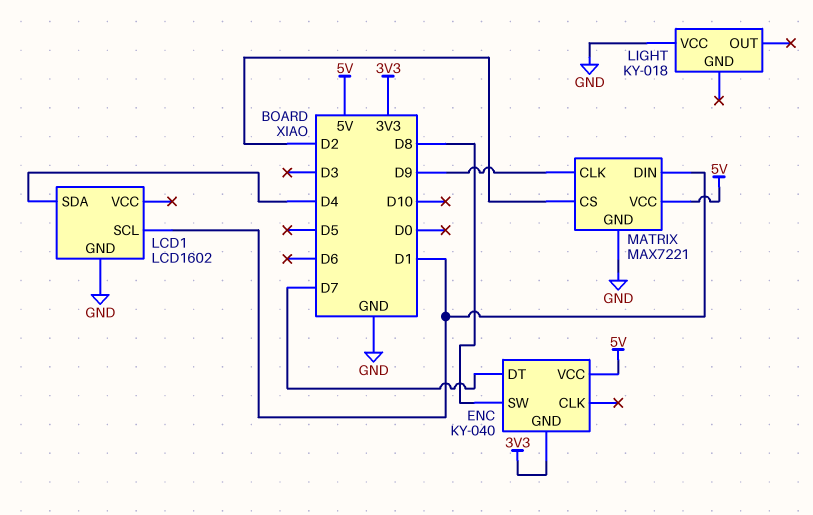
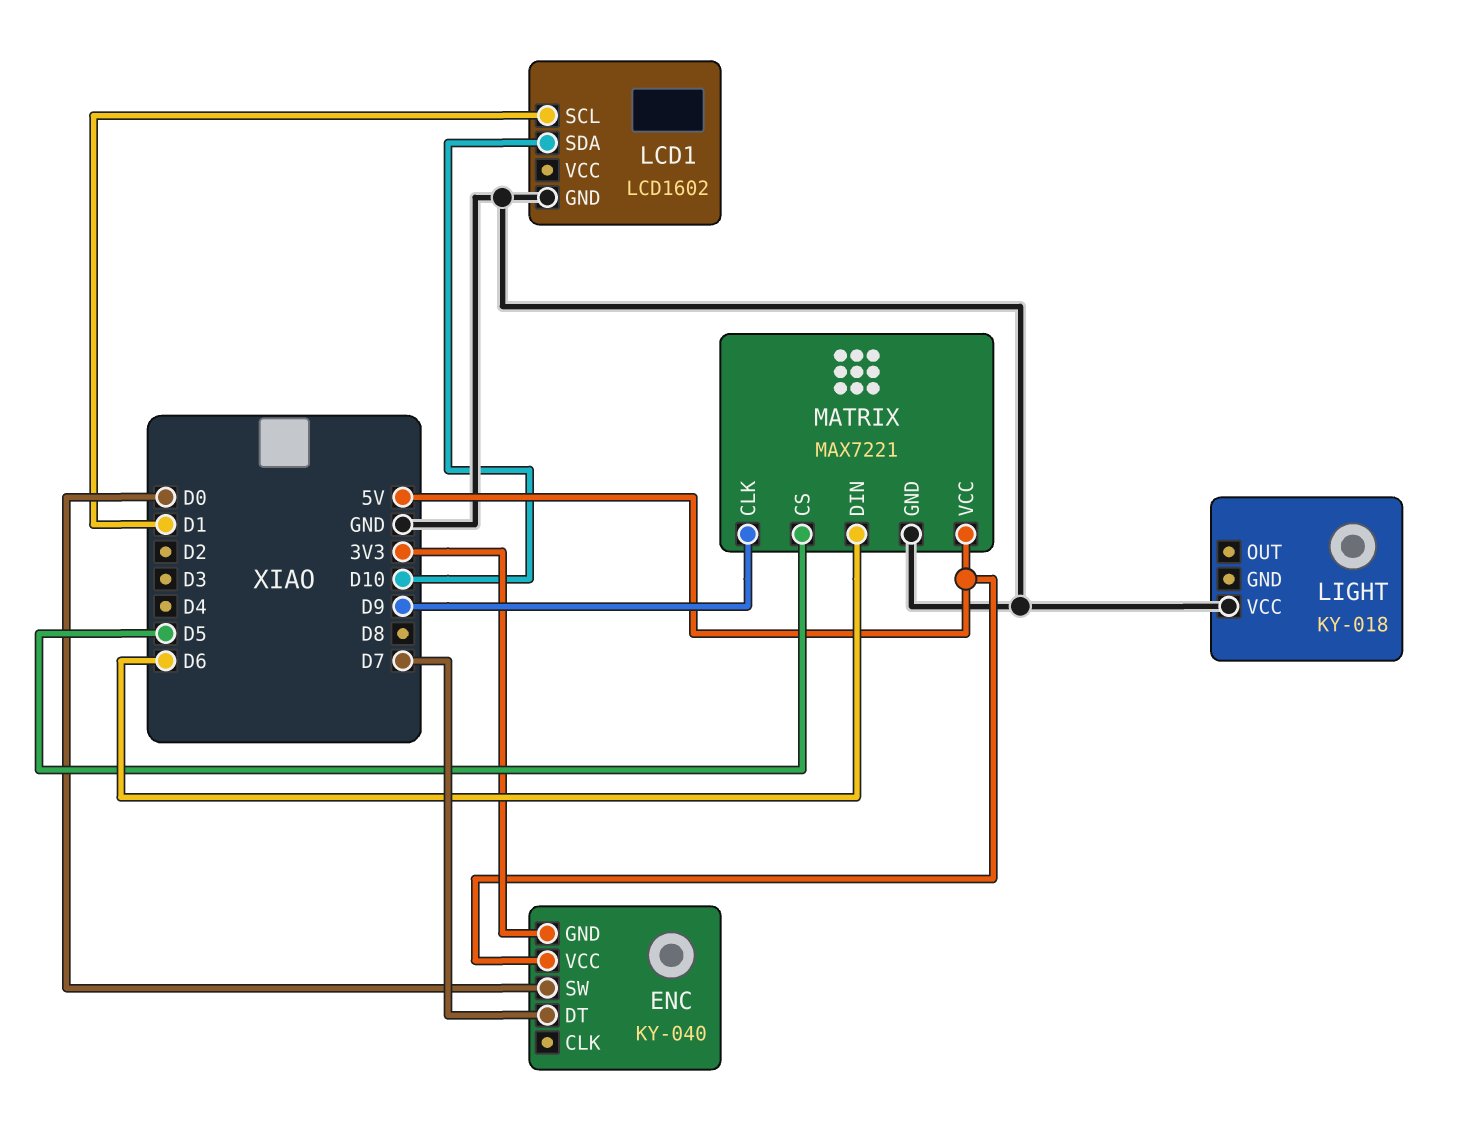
ENC pin SW: D8 -> D0
LCD1 pin SDA: D4 -> D10
MATRIX pin CS: D2 -> D5
MATRIX pin DIN: D1 -> D6

